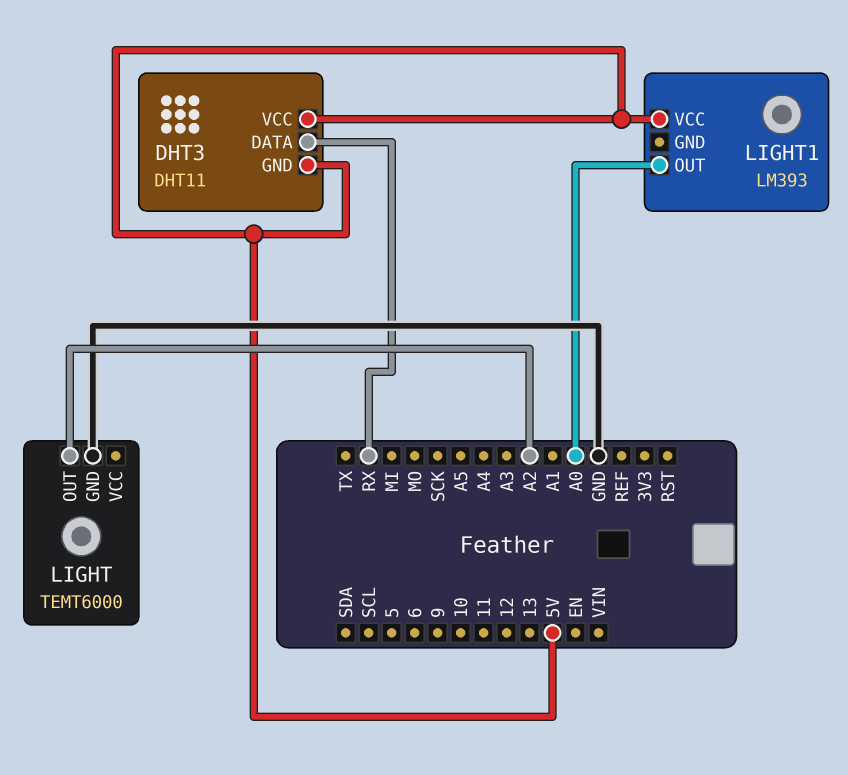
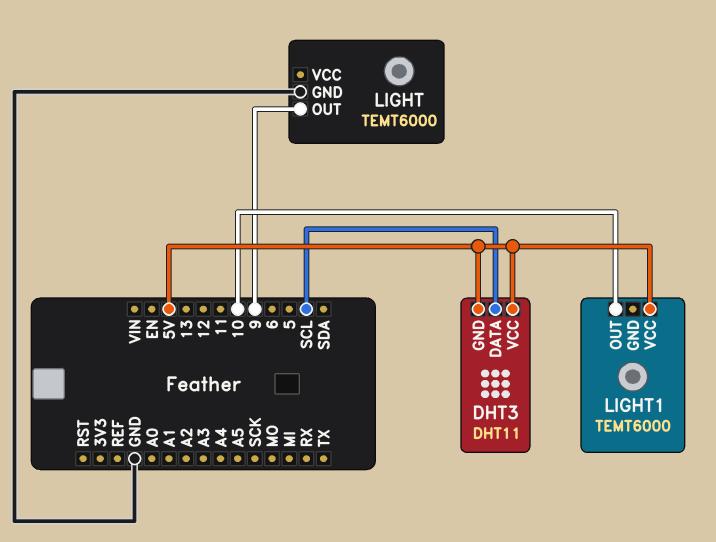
DHT3 pin DATA: RX -> SCL
LIGHT pin OUT: A2 -> 9
LIGHT1: LM393 -> TEMT6000
LIGHT1 pin OUT: A0 -> 10

